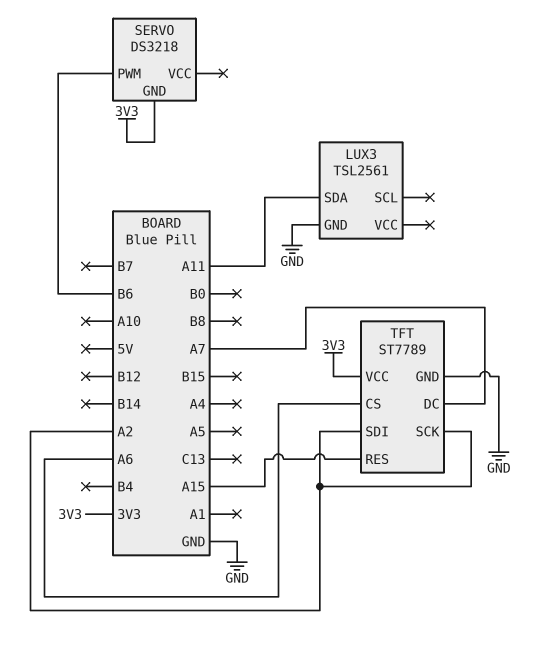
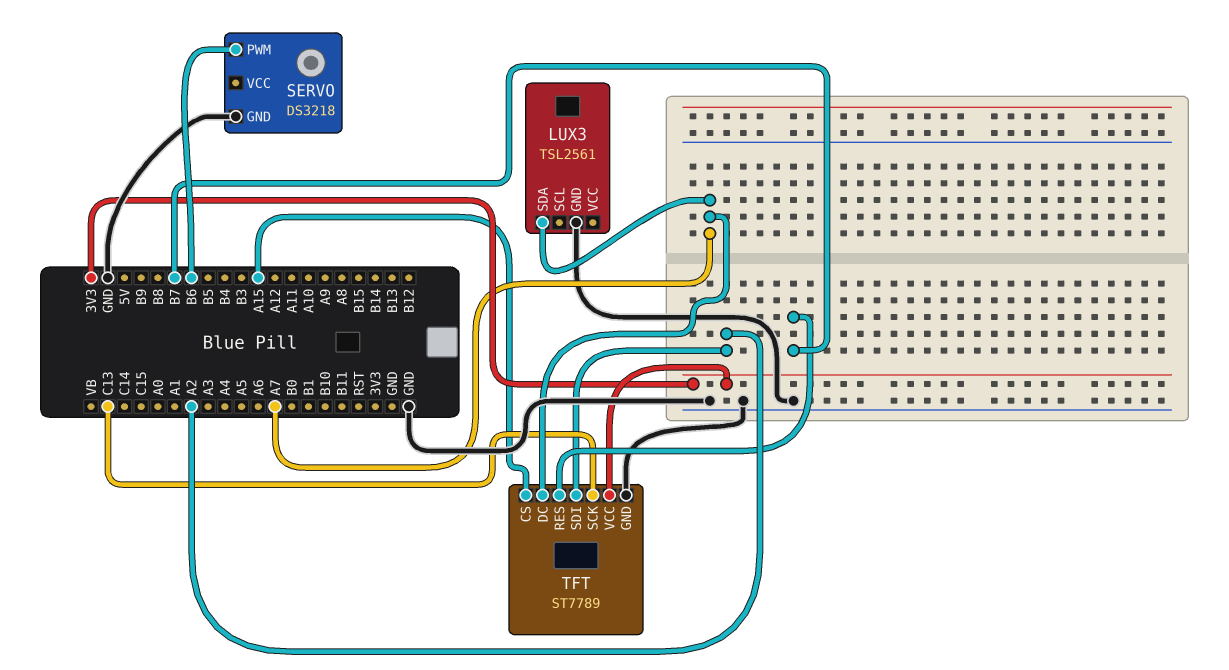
LUX3 pin SDA: A11 -> A7
SERVO pin GND: 3V3 -> GND
TFT pin CS: A6 -> A15
TFT pin RES: A15 -> B7
TFT pin SCK: A2 -> C13

